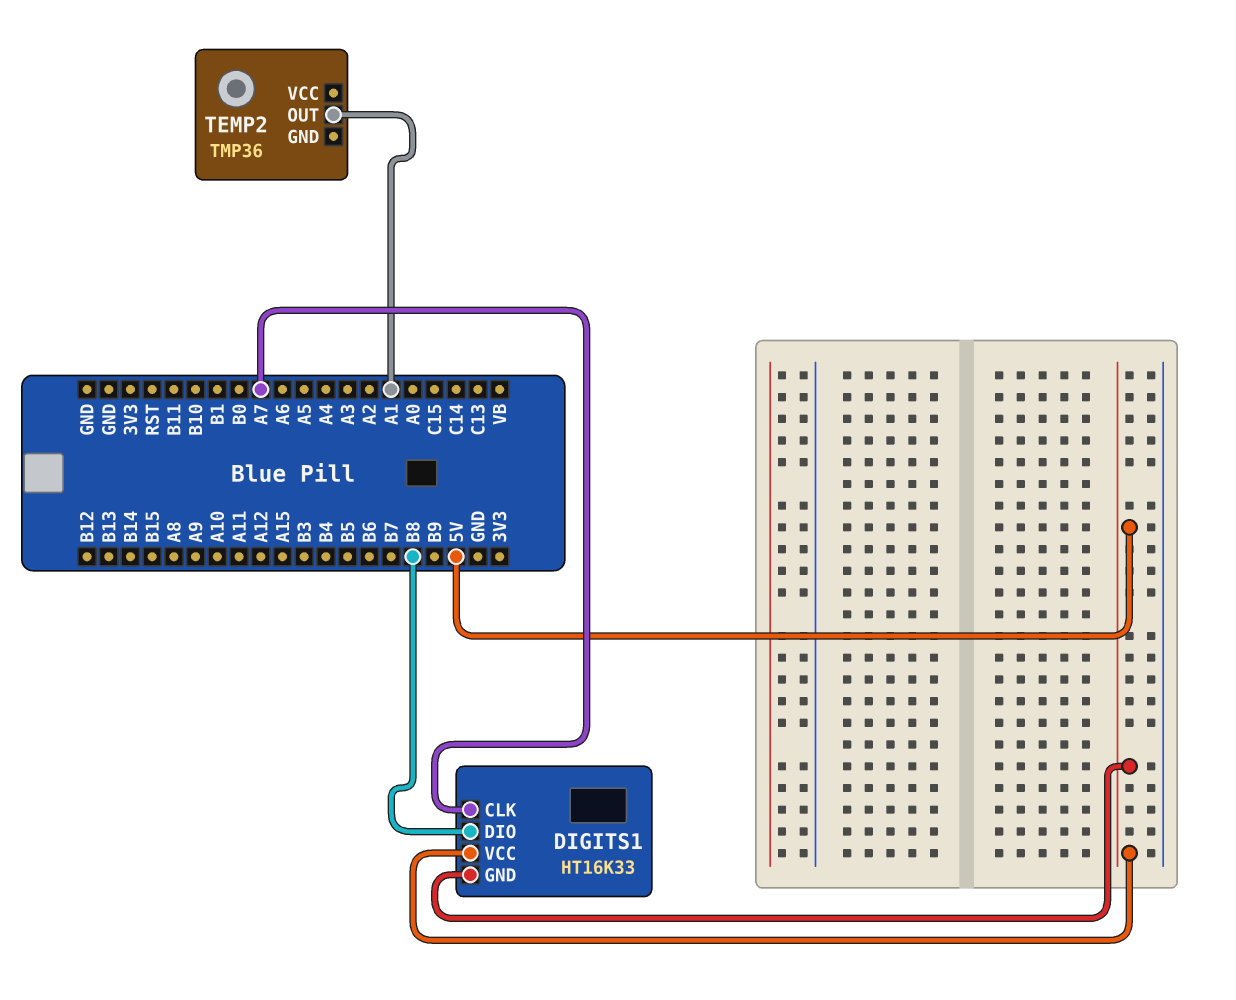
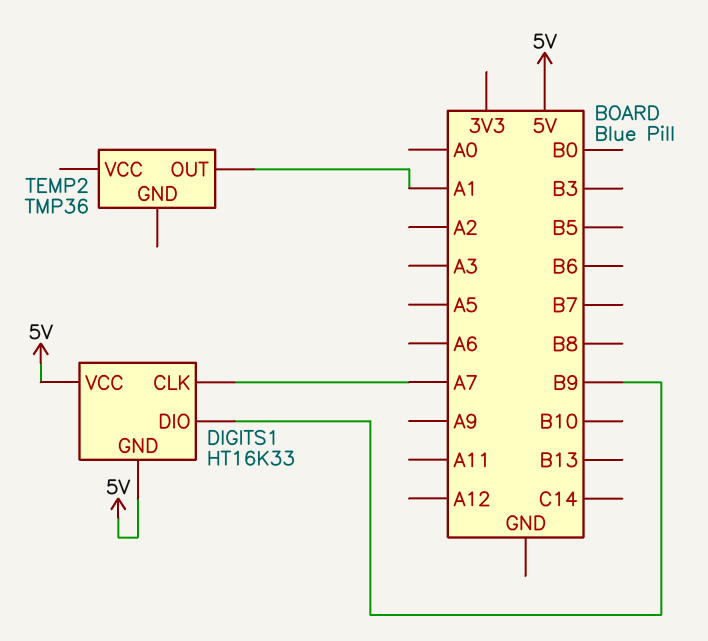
DIGITS1 pin DIO: B8 -> B9

